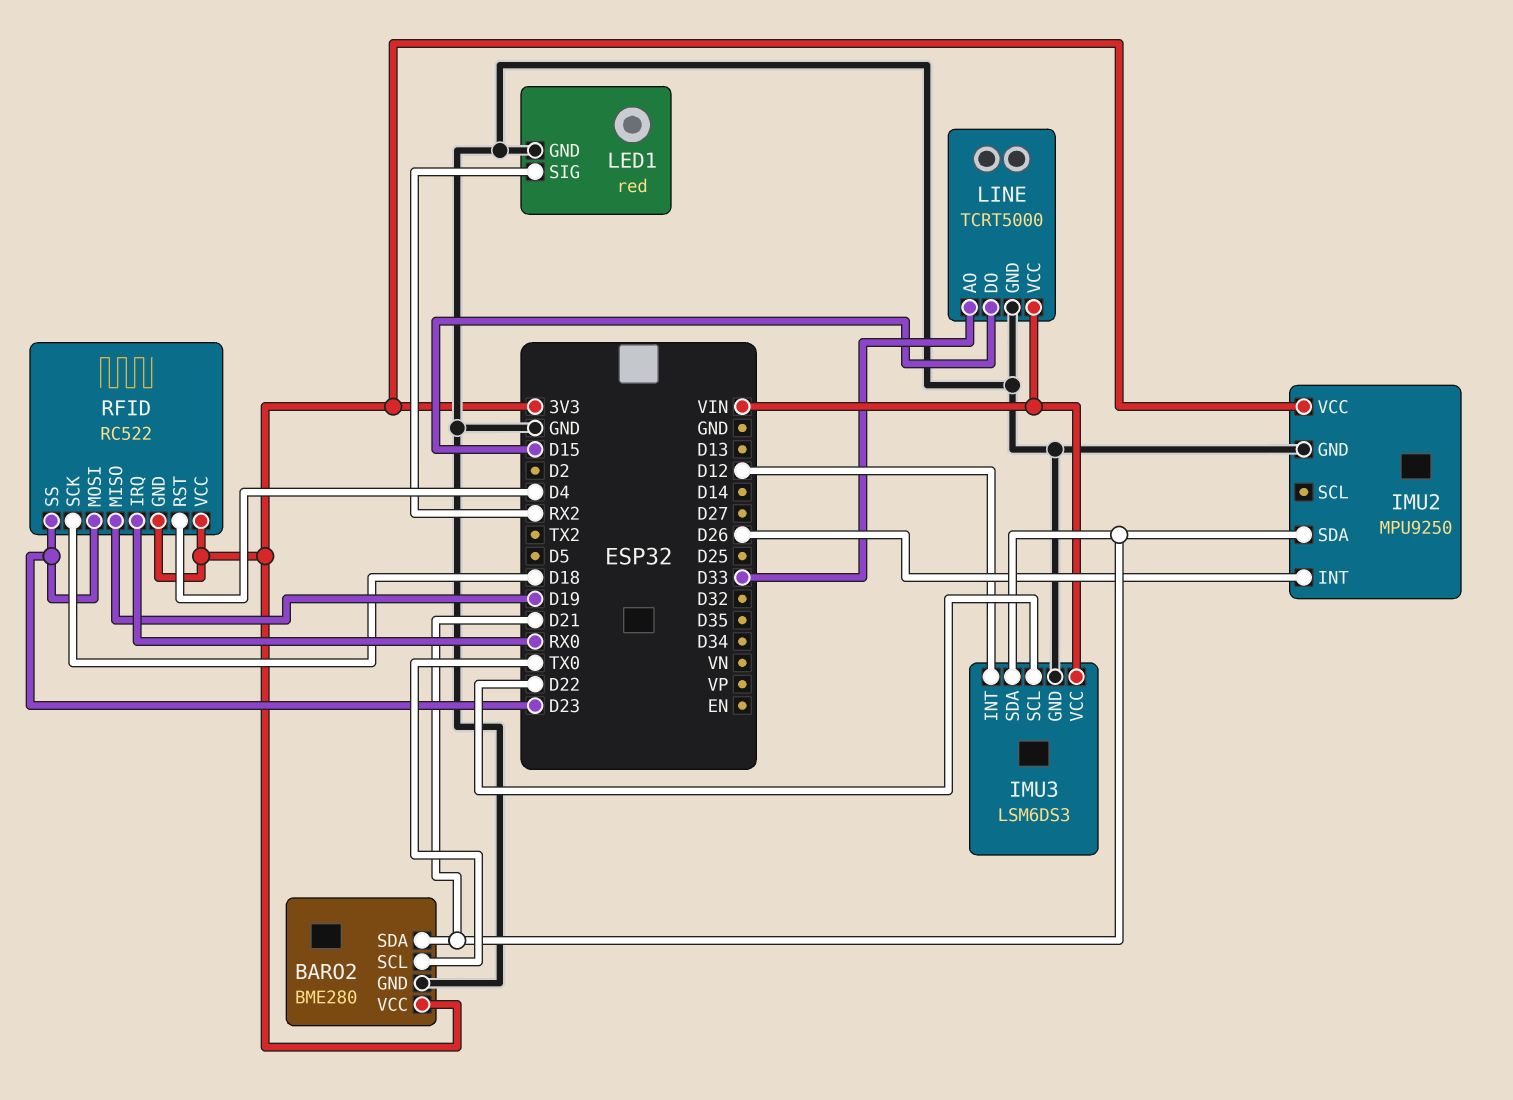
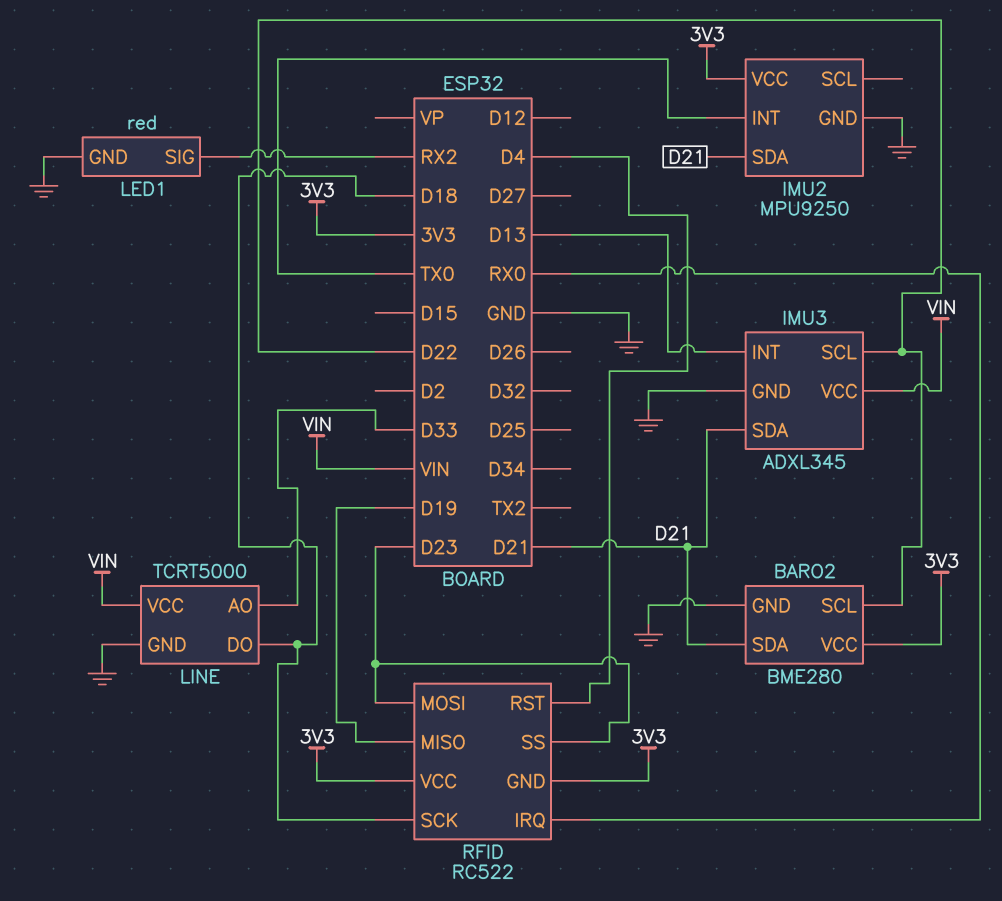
BARO2 pin SCL: TX0 -> D22
IMU2 pin INT: D26 -> TX0
IMU3: LSM6DS3 -> ADXL345
IMU3 pin INT: D12 -> D13
LINE pin DO: D15 -> D18

